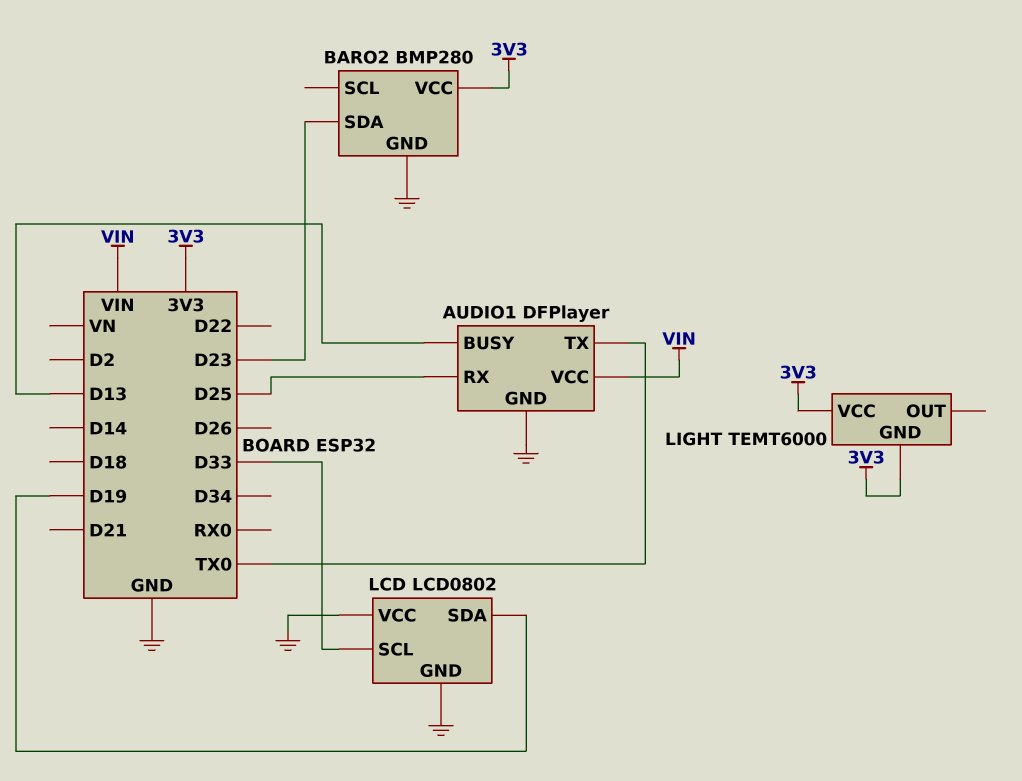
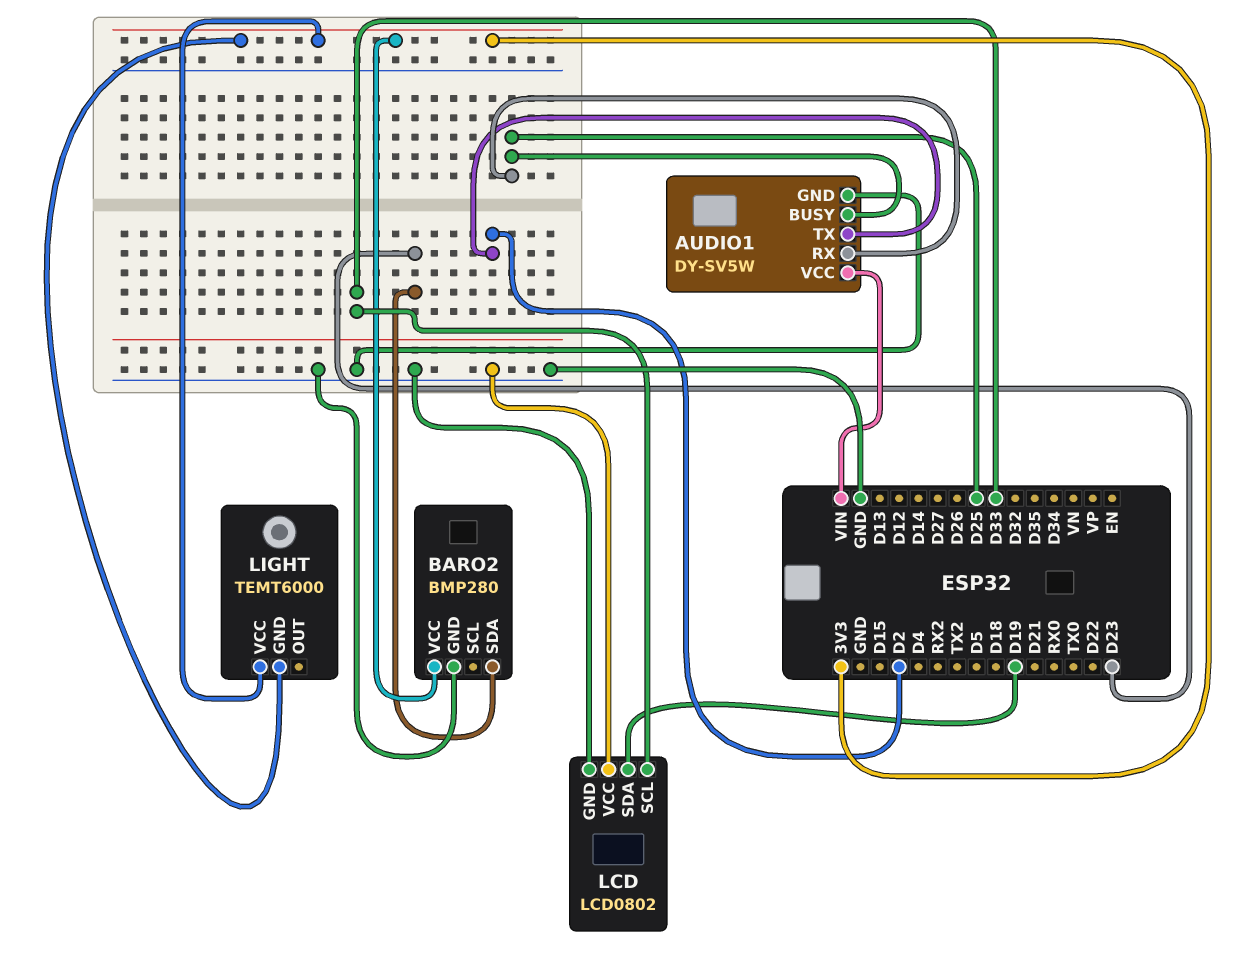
AUDIO1: DFPlayer -> DY-SV5W
AUDIO1 pin BUSY: D13 -> D25
AUDIO1 pin TX: TX0 -> D2

